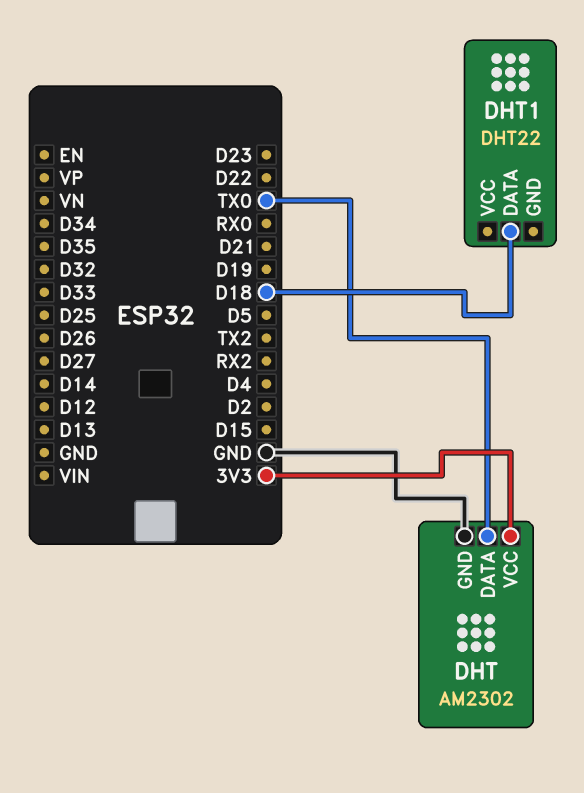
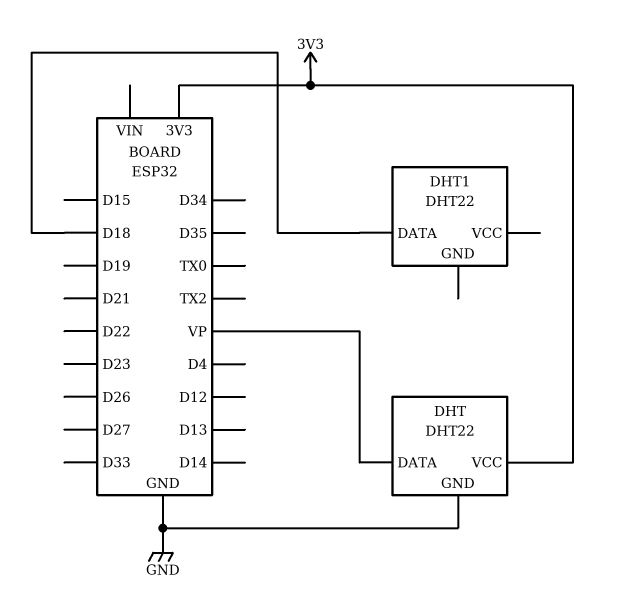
DHT: AM2302 -> DHT22
DHT pin DATA: TX0 -> VP

